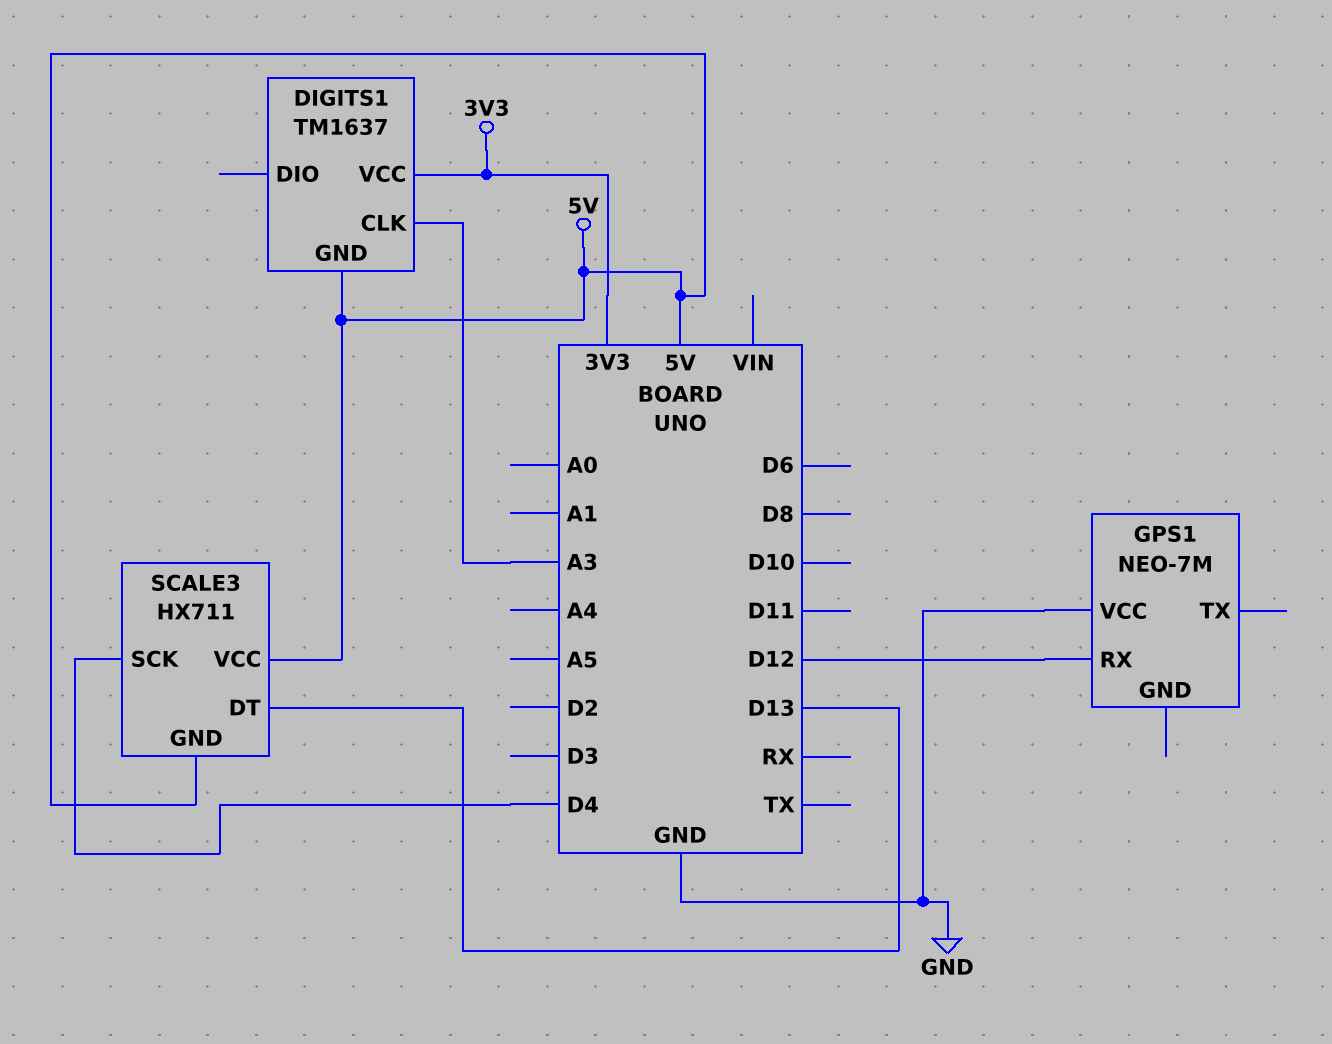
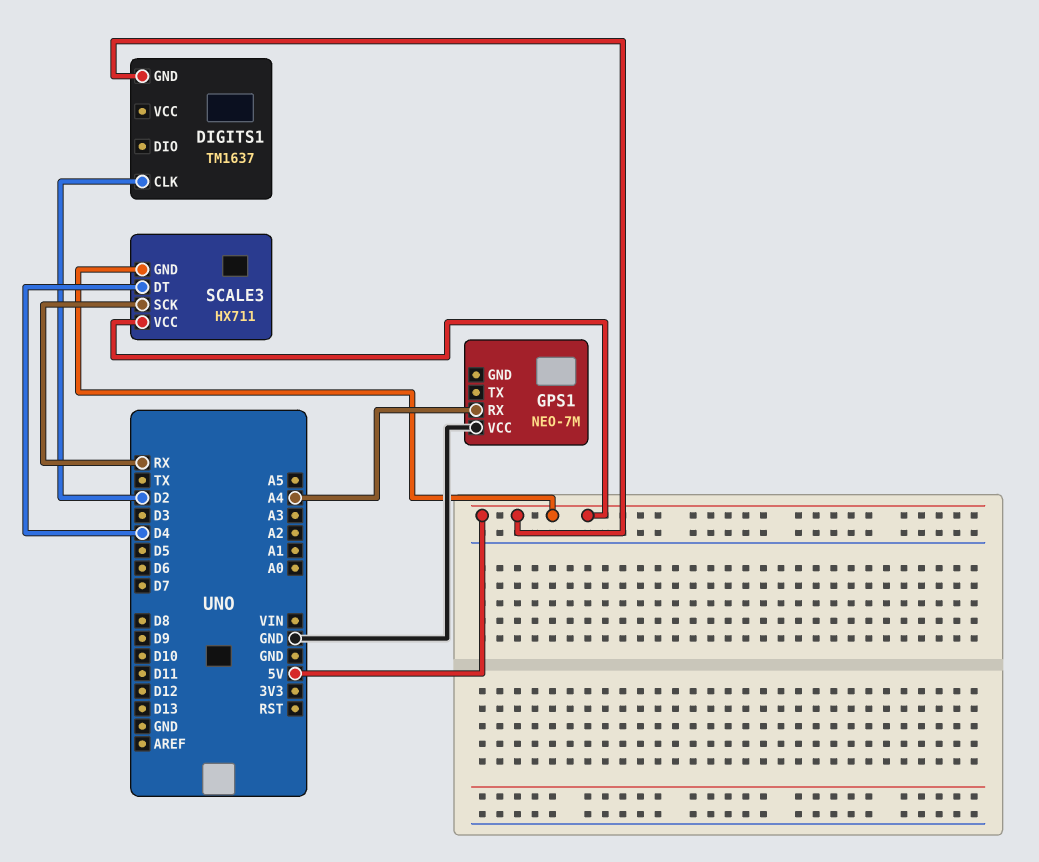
DIGITS1 pin CLK: A3 -> D2
DIGITS1 pin VCC: 3V3 -> none
GPS1 pin RX: D12 -> A4
SCALE3 pin DT: D13 -> D4
SCALE3 pin SCK: D4 -> RX

